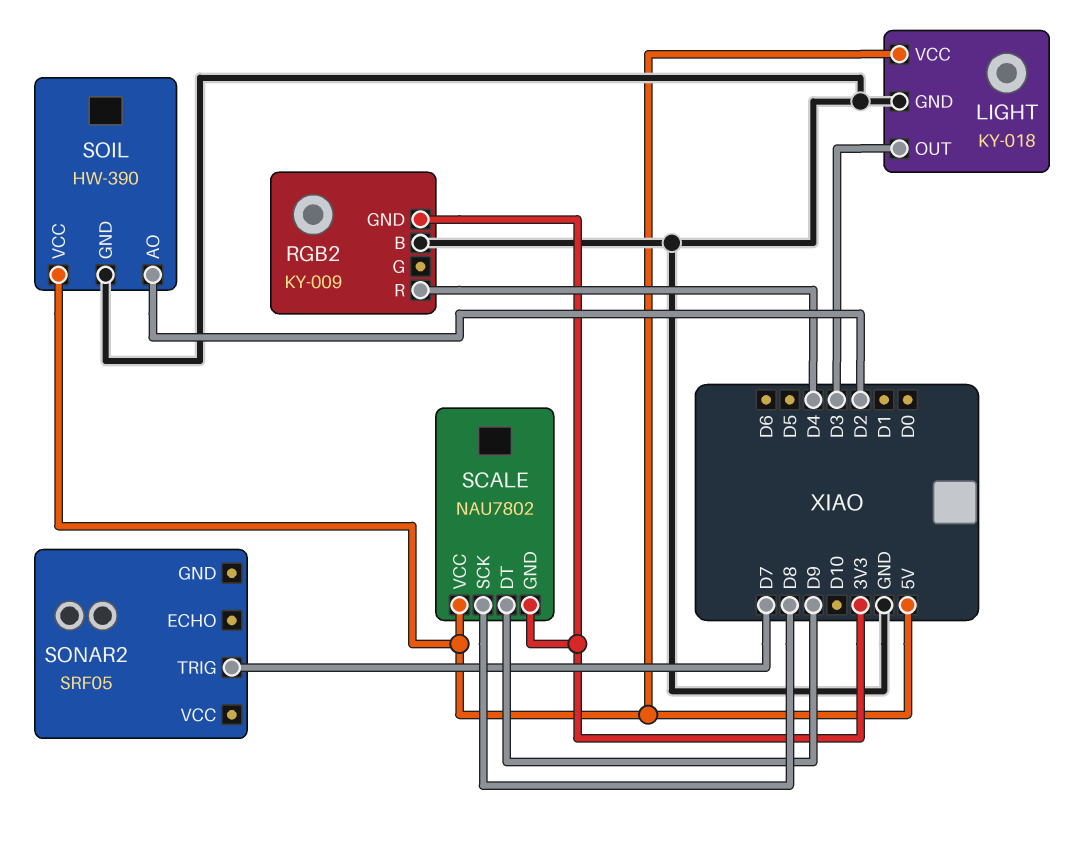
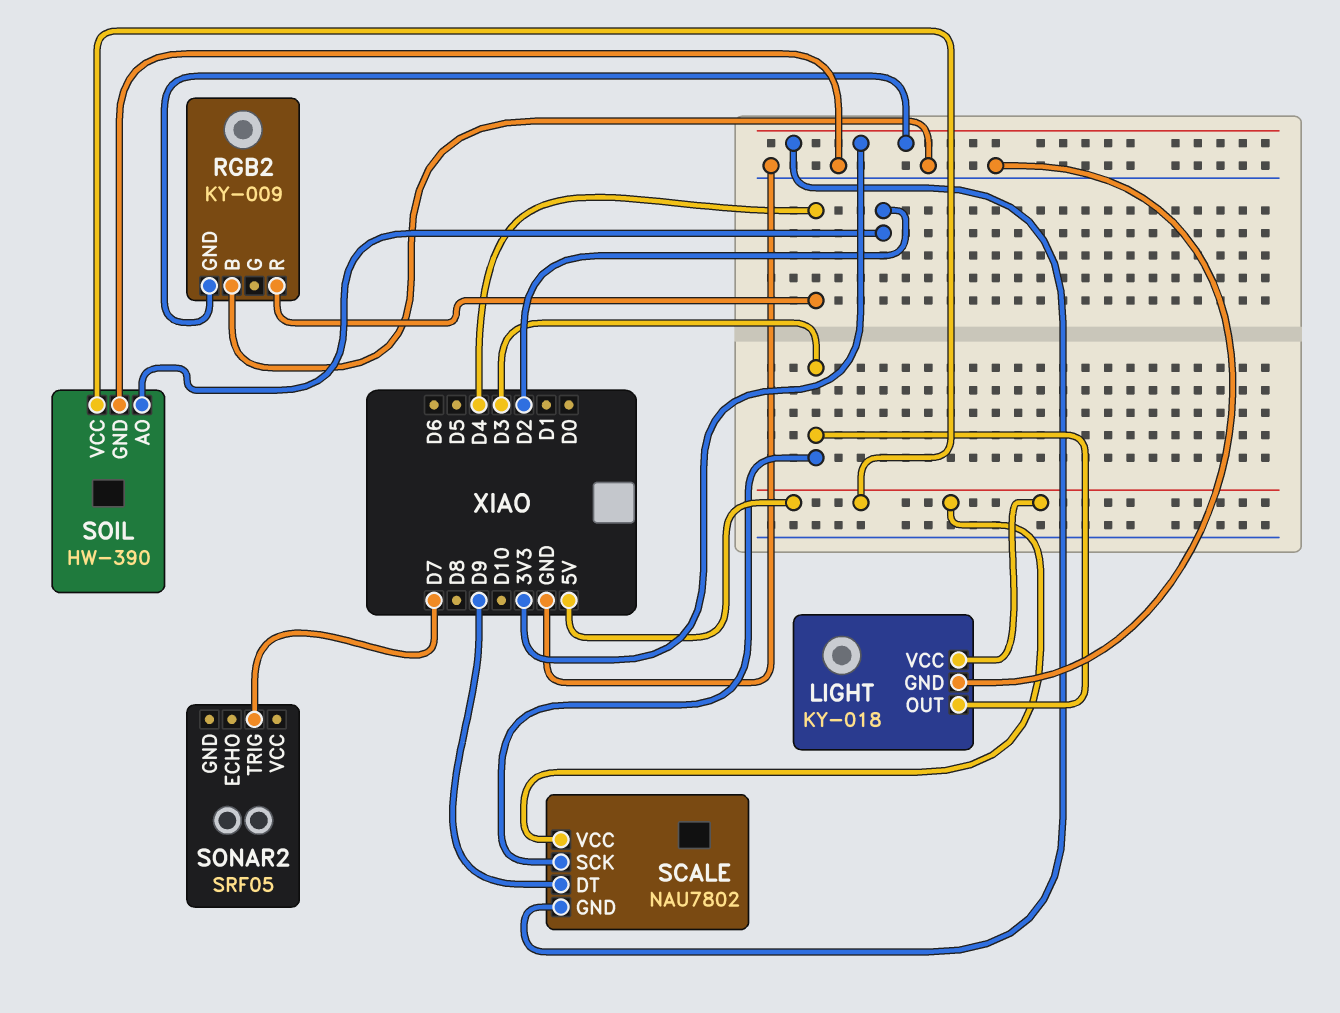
SCALE pin SCK: D8 -> D3

